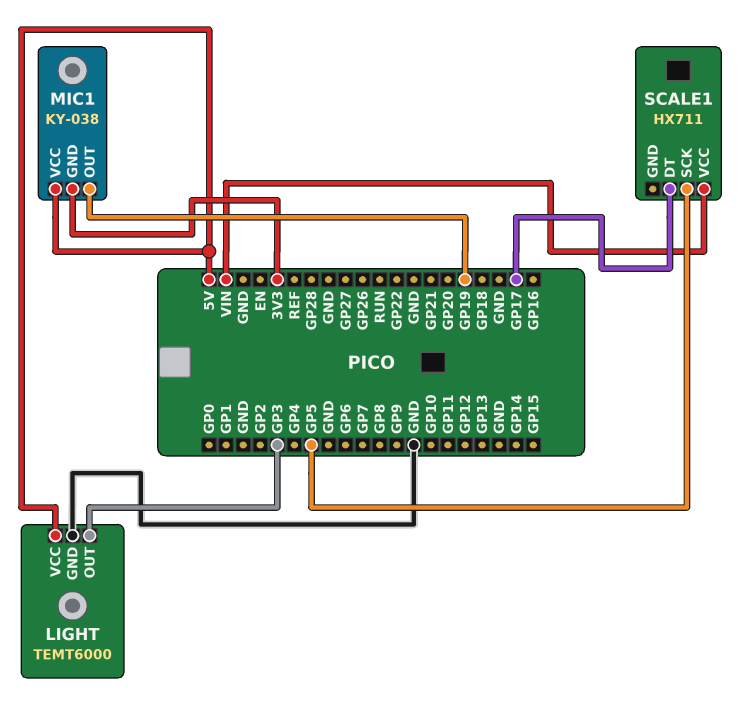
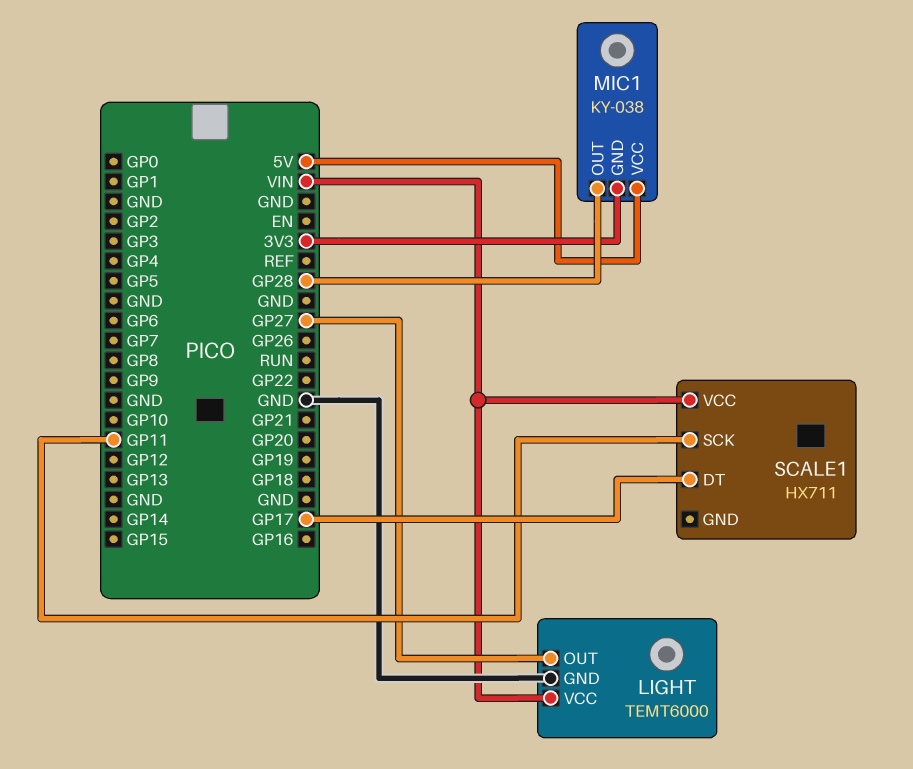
LIGHT pin OUT: GP3 -> GP27
LIGHT pin VCC: 5V -> VIN
MIC1 pin OUT: GP19 -> GP28
SCALE1 pin SCK: GP5 -> GP11

